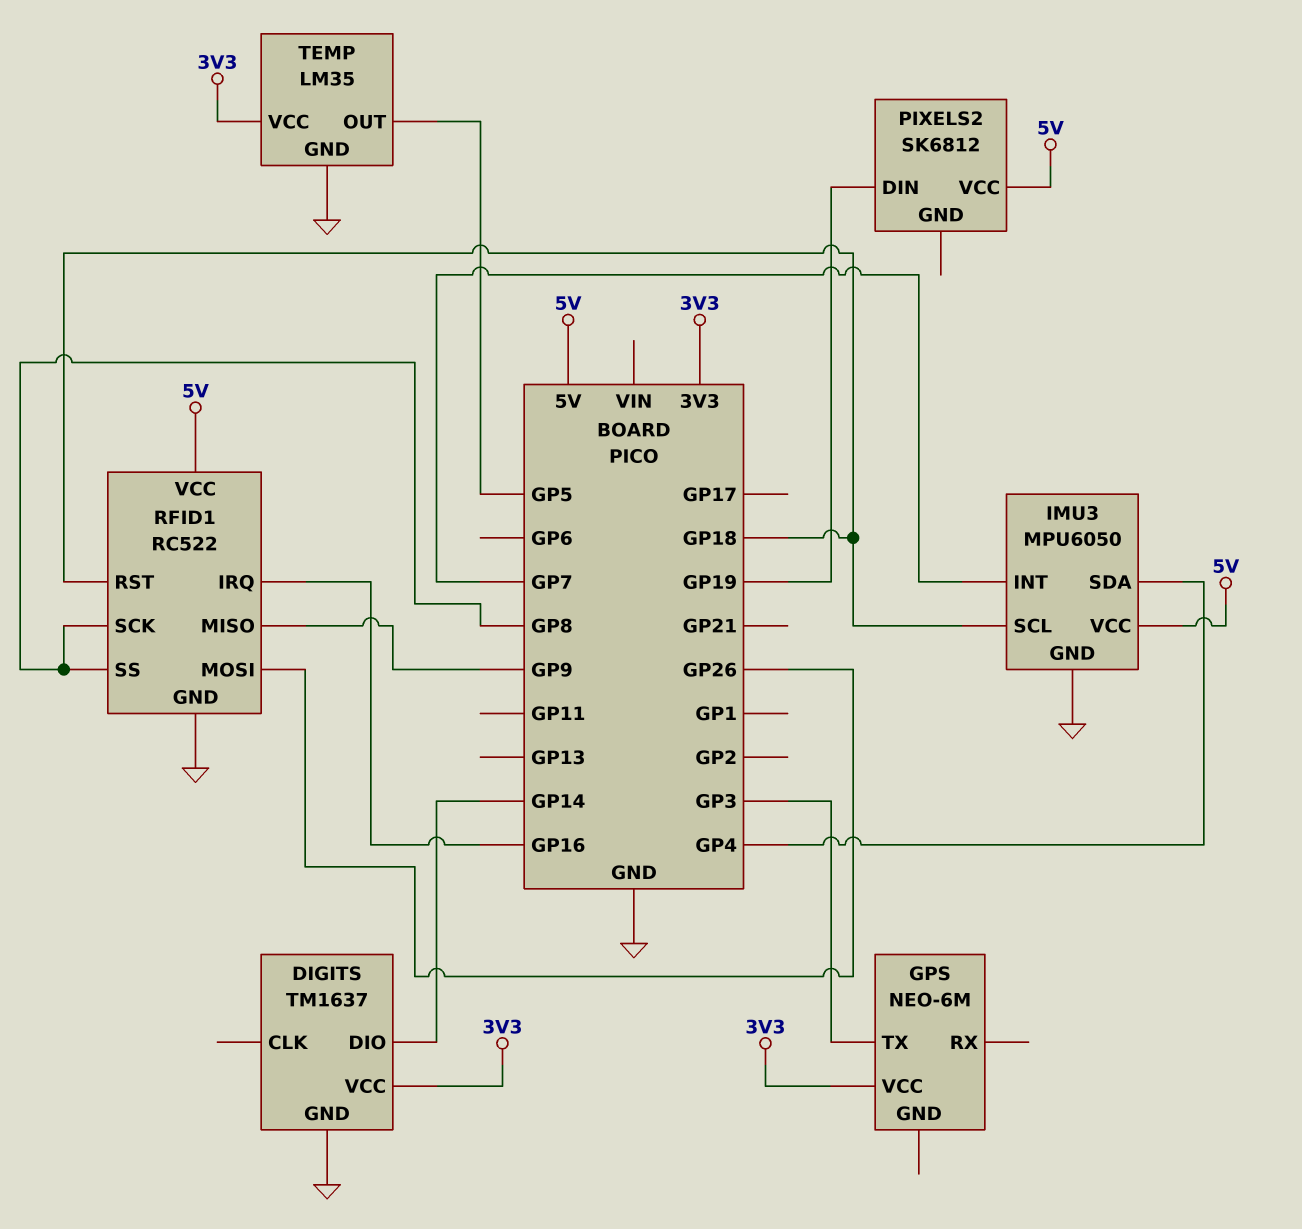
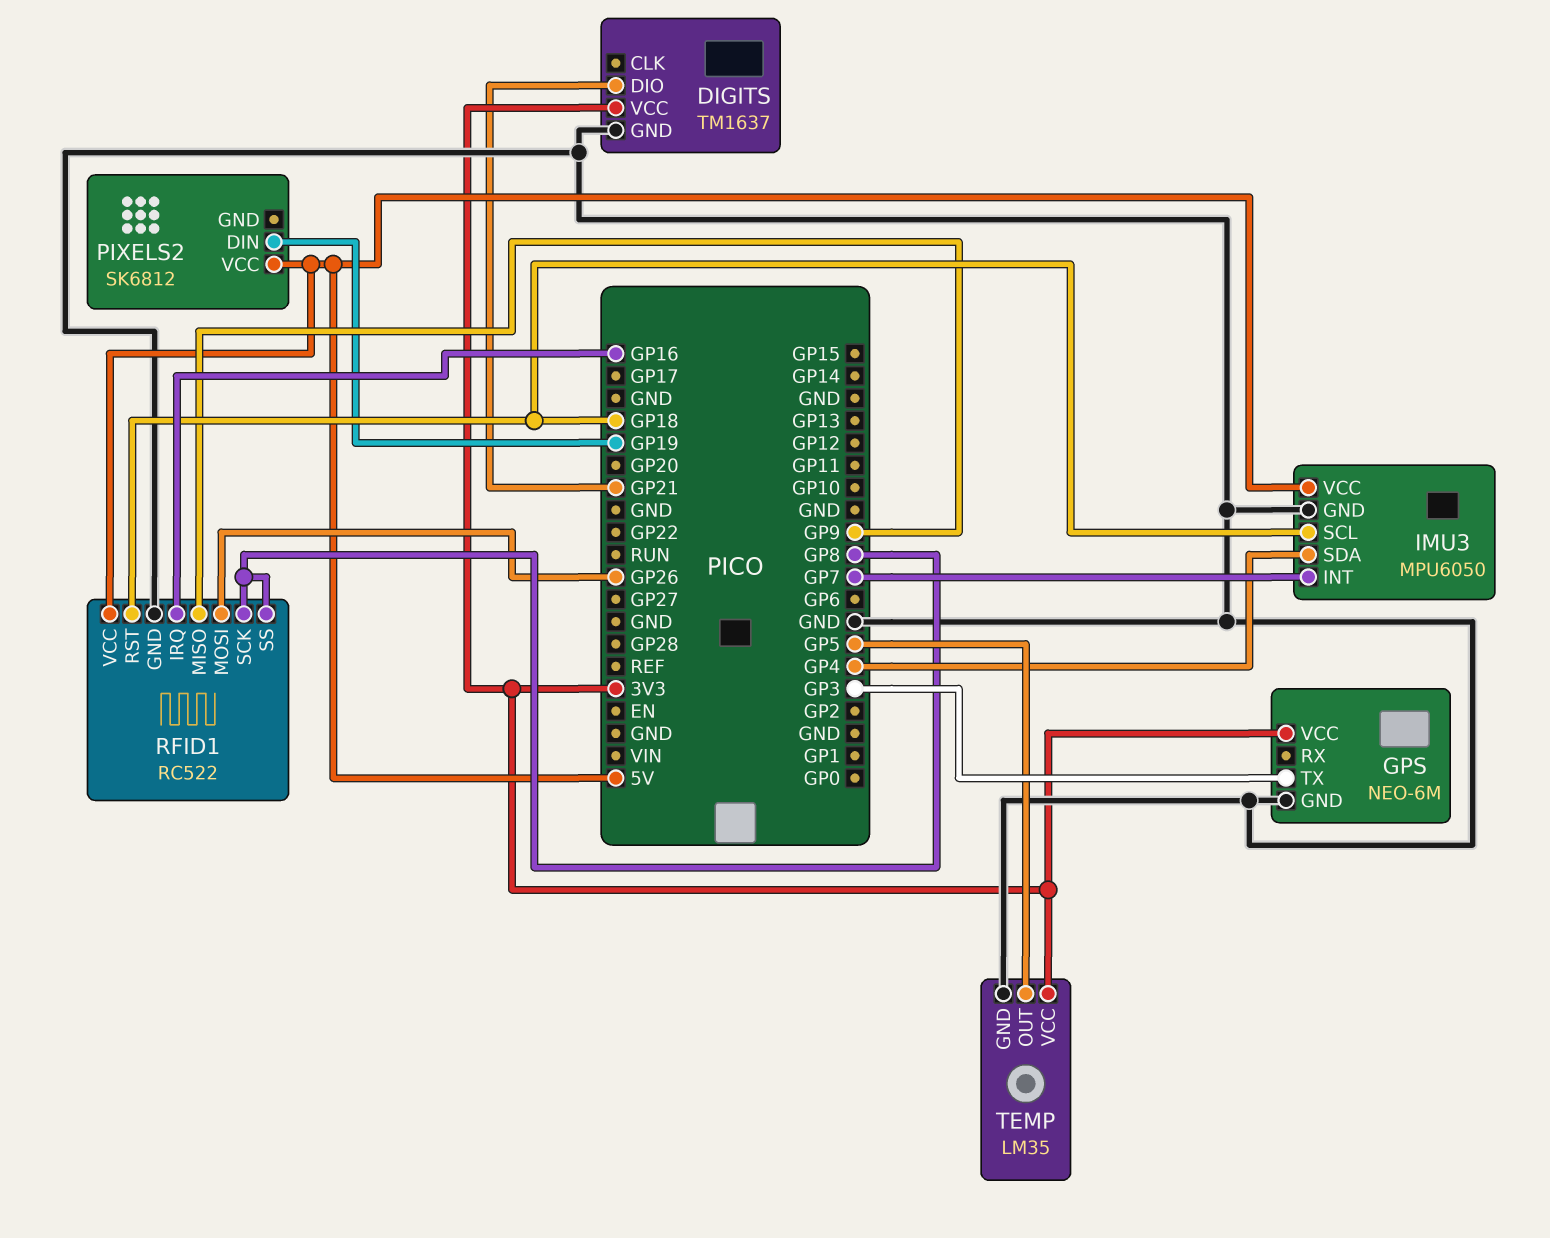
DIGITS pin DIO: GP14 -> GP21
GPS pin GND: none -> GND

